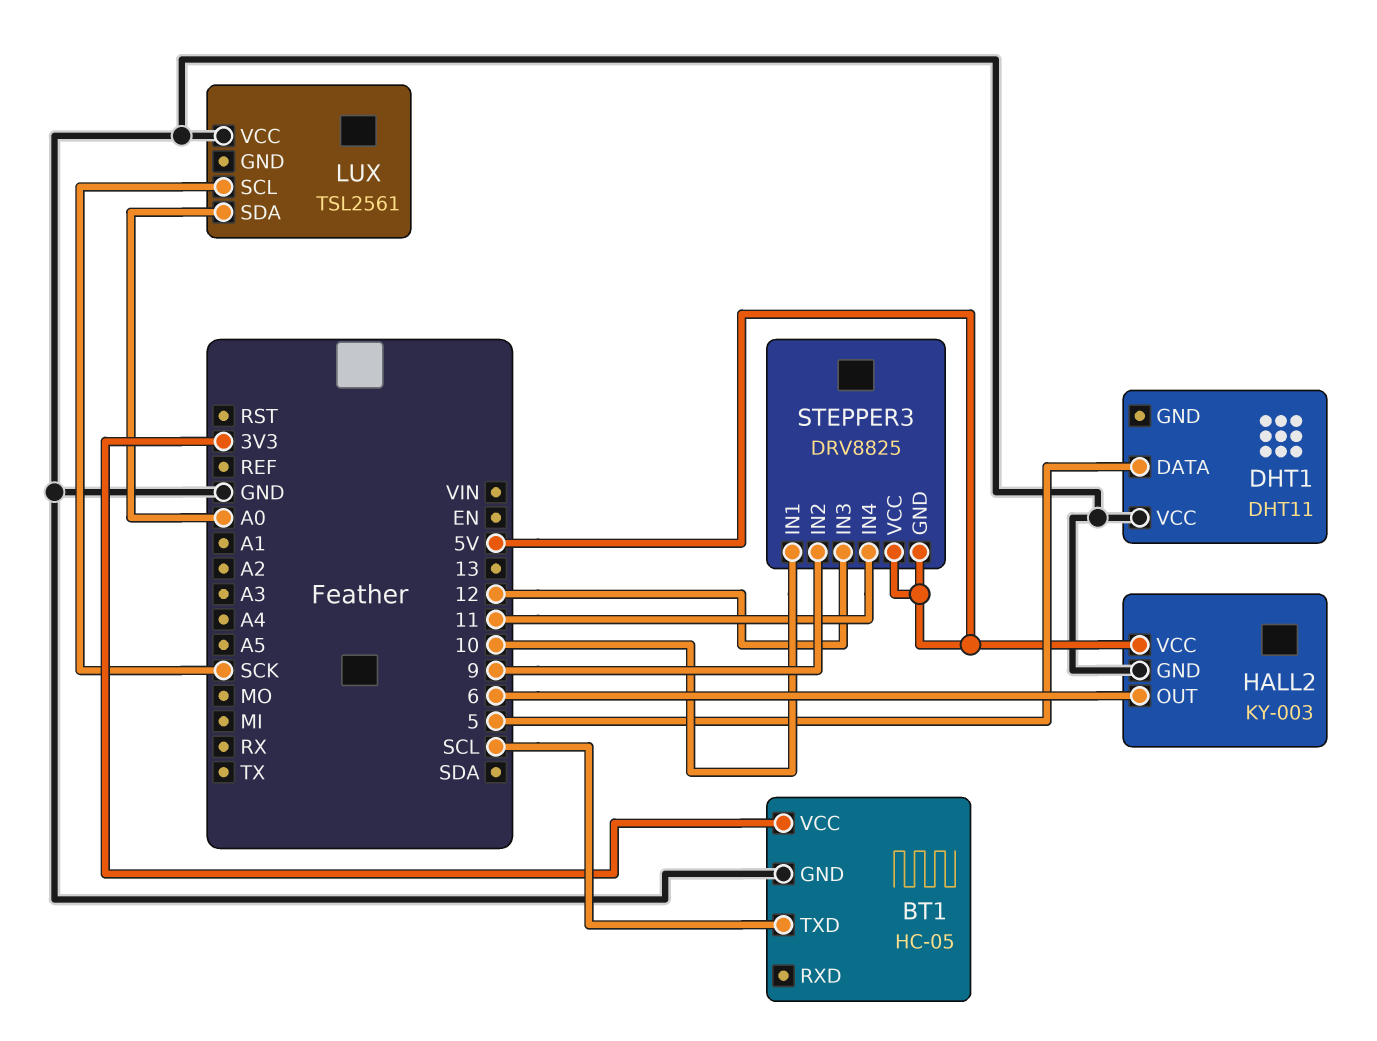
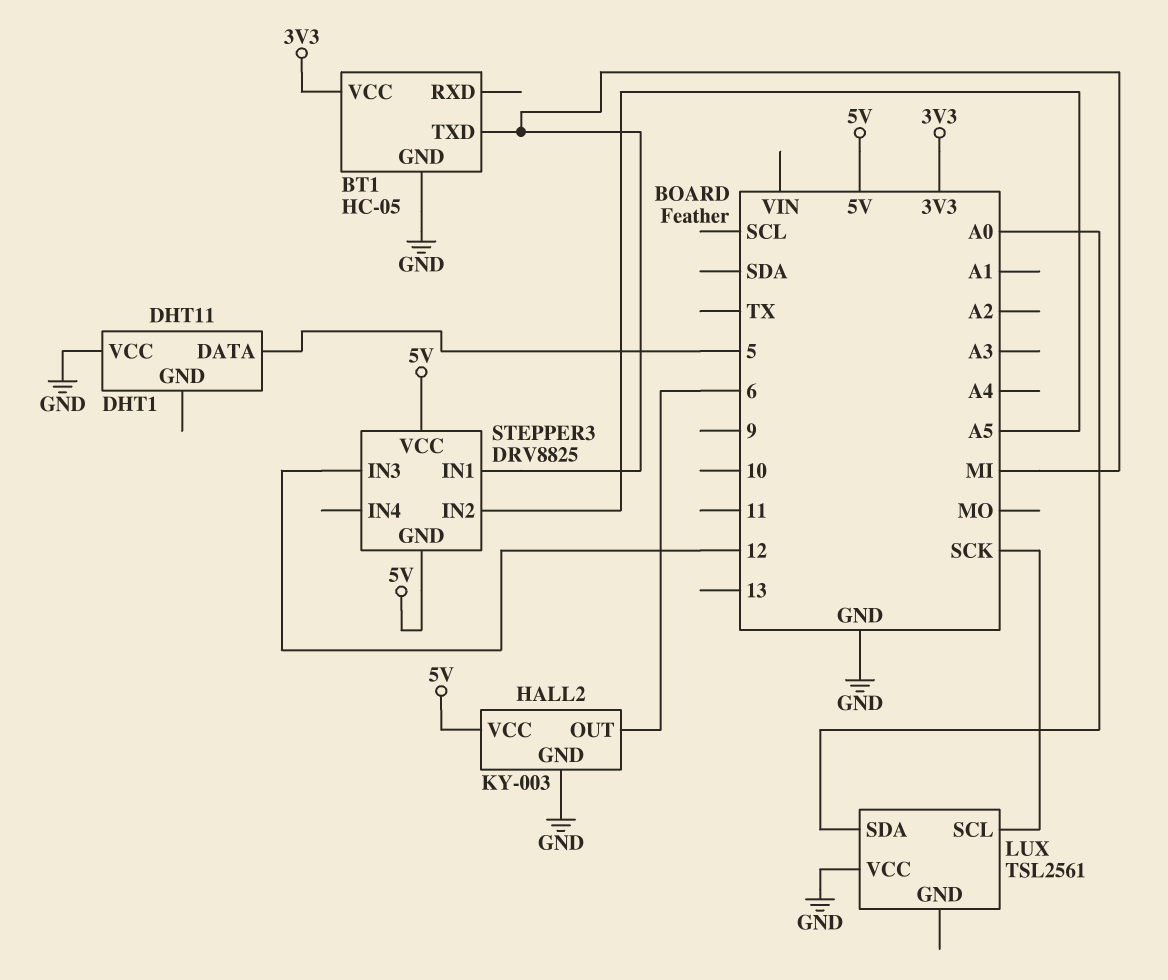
BT1 pin TXD: SCL -> MI
STEPPER3 pin IN1: 10 -> MI
STEPPER3 pin IN2: 9 -> A5
STEPPER3 pin IN4: 11 -> none

